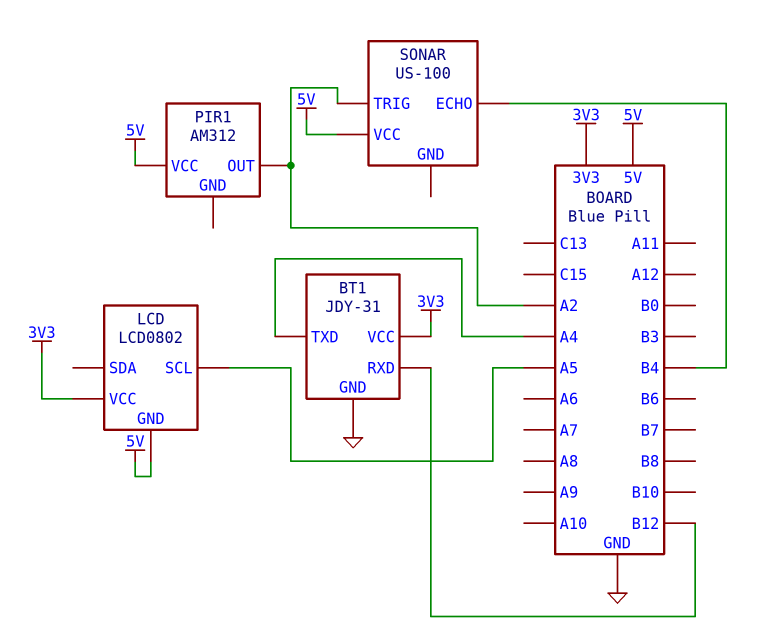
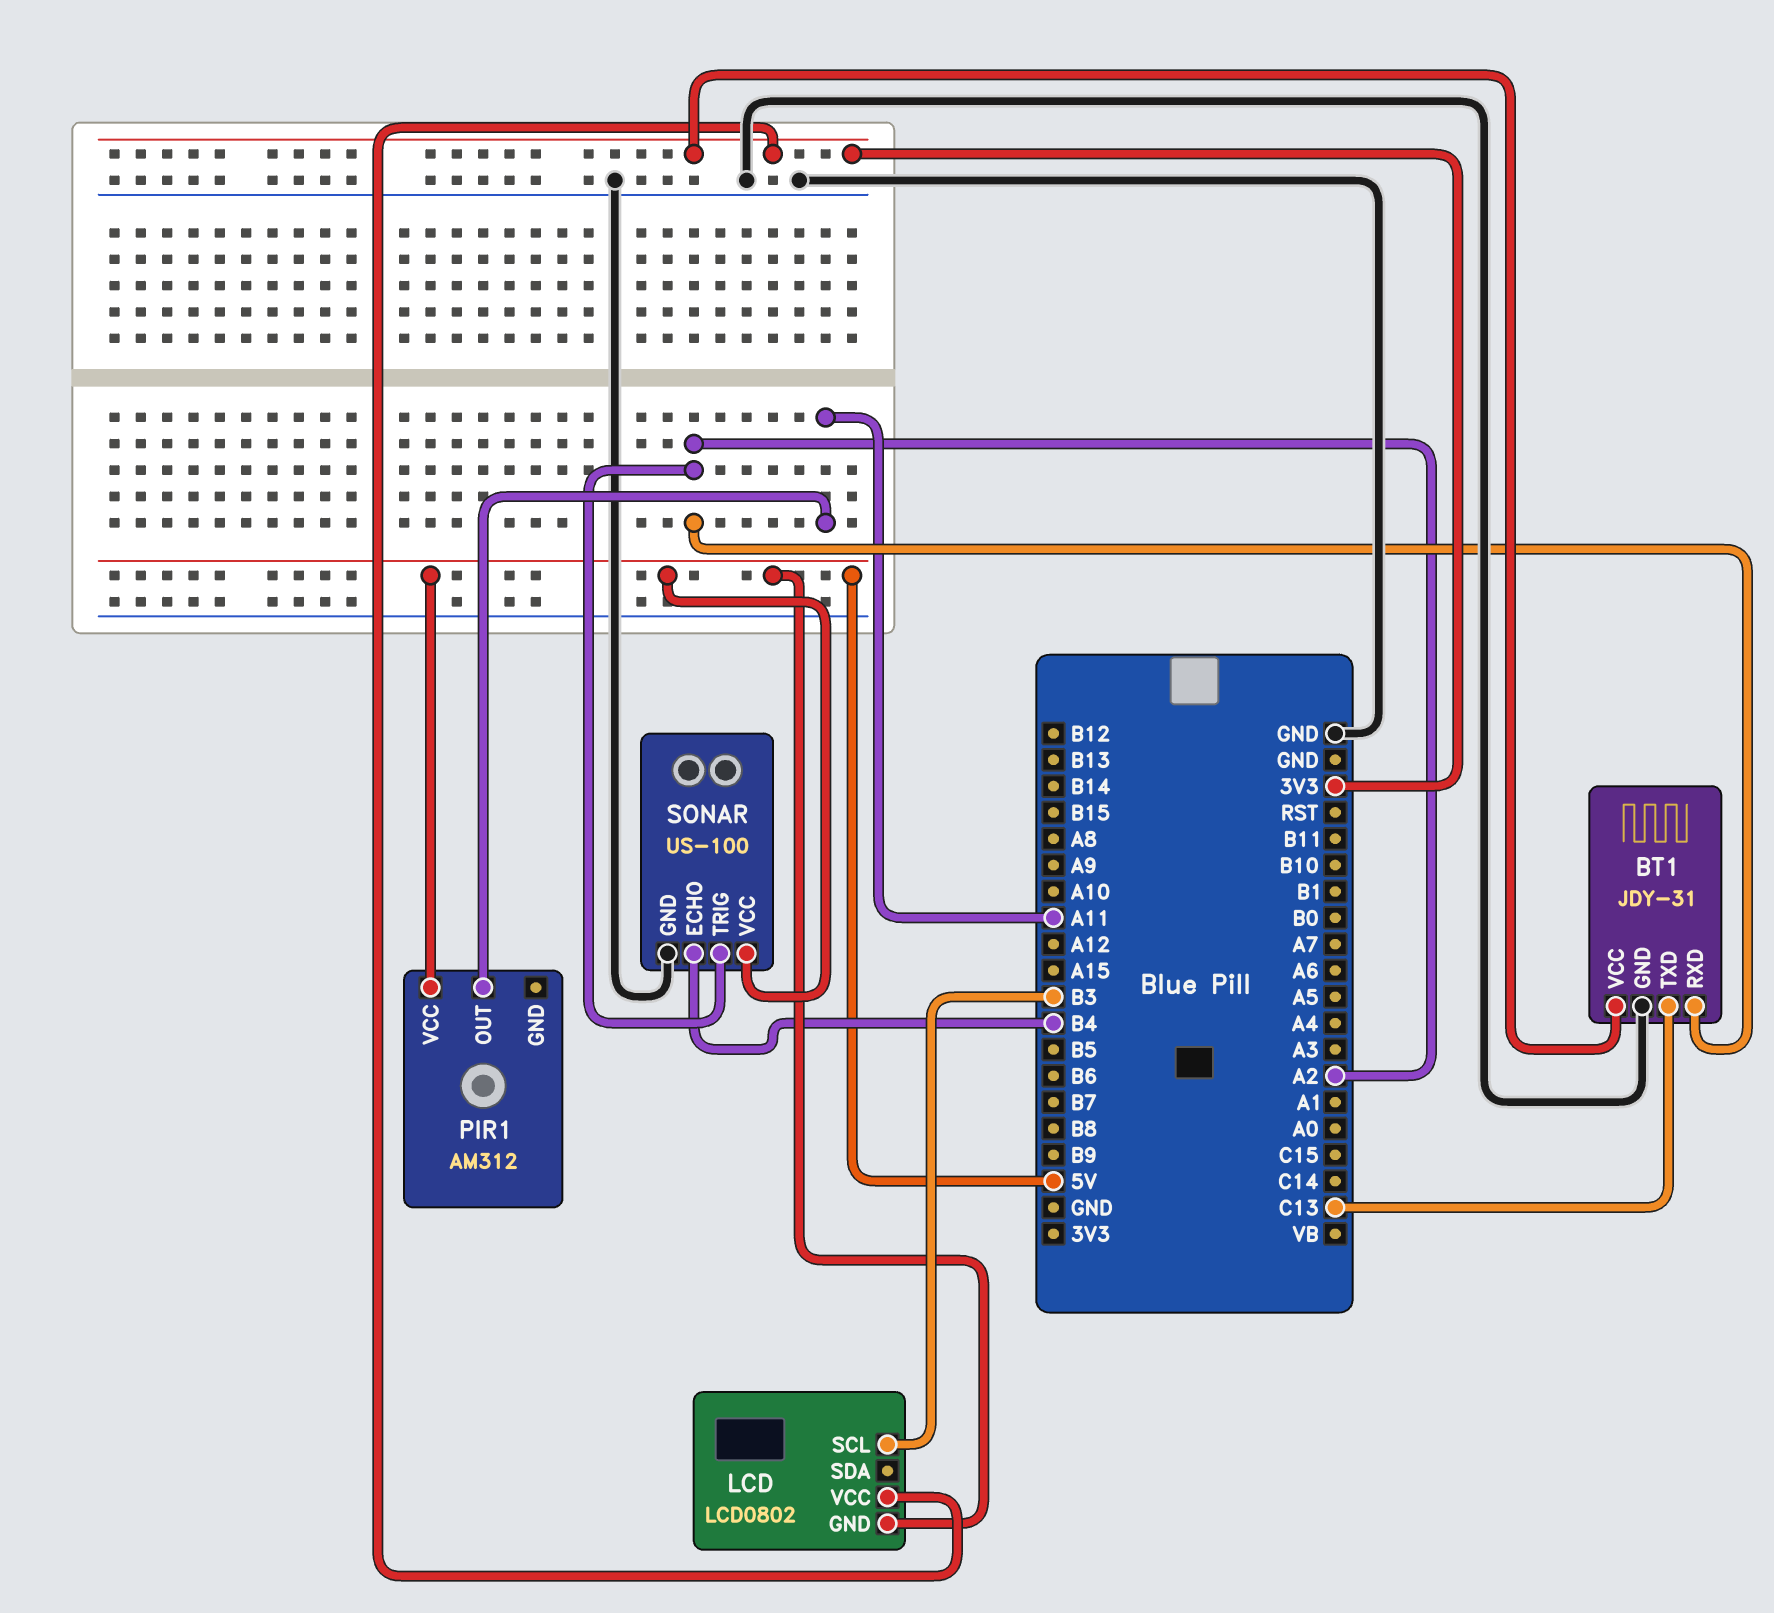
BT1 pin RXD: B12 -> A2
BT1 pin TXD: A4 -> C13
LCD pin SCL: A5 -> B3
PIR1 pin OUT: A2 -> A11
SONAR pin GND: none -> GND

